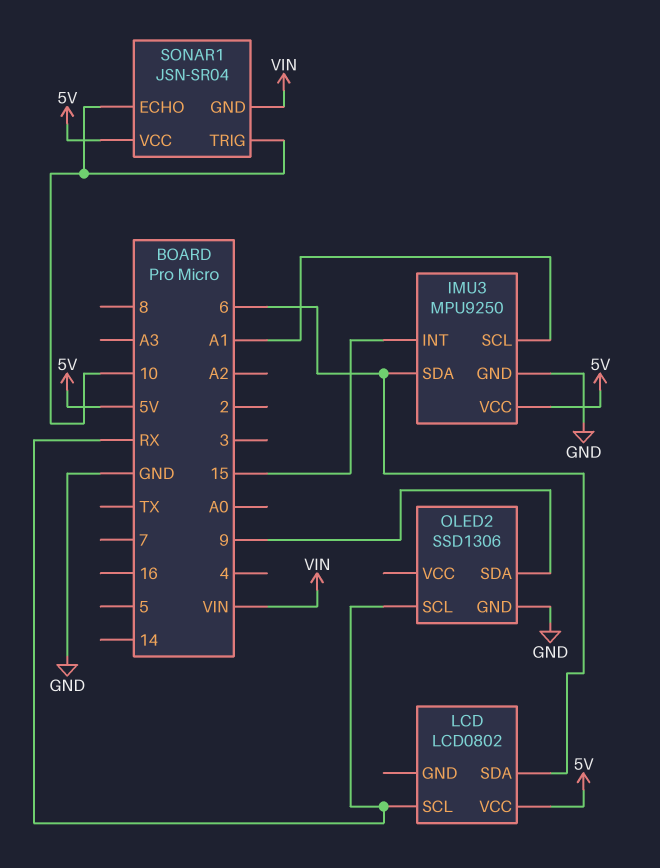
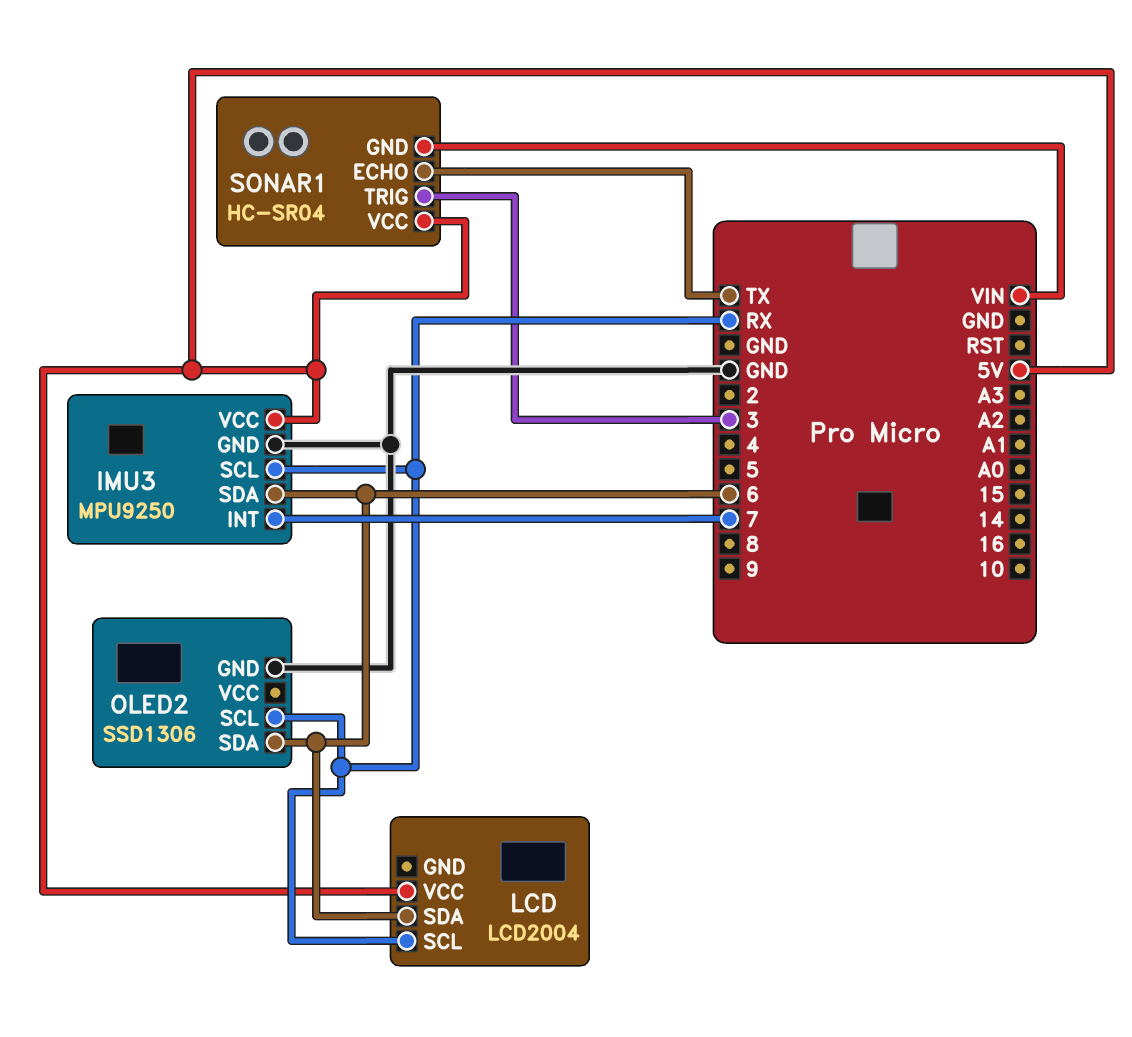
IMU3 pin INT: 15 -> 7
IMU3 pin SCL: A1 -> RX
LCD: LCD0802 -> LCD2004
OLED2 pin SDA: 9 -> 6
SONAR1: JSN-SR04 -> HC-SR04
SONAR1 pin ECHO: 10 -> TX
SONAR1 pin TRIG: 10 -> 3

